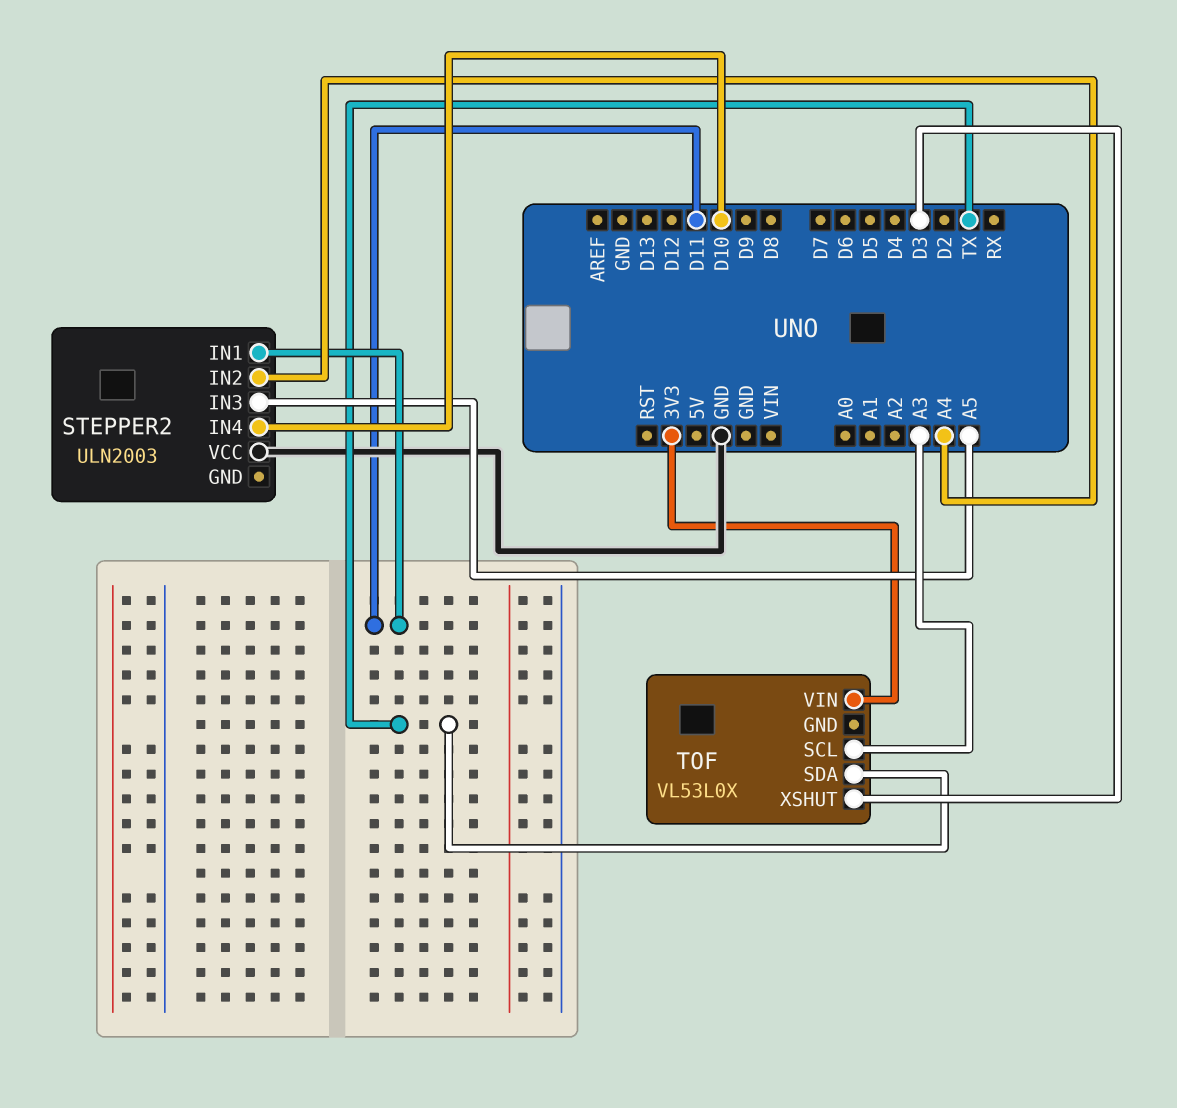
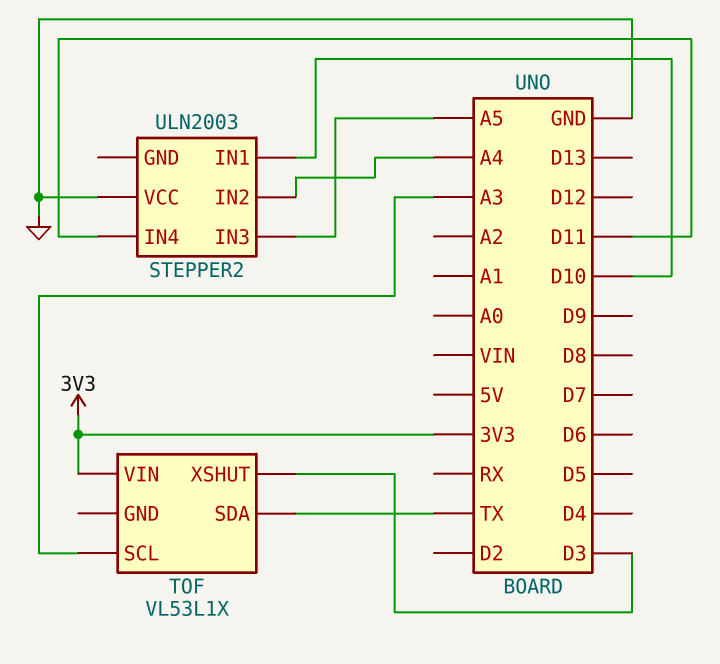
STEPPER2 pin IN1: D11 -> D10
STEPPER2 pin IN4: D10 -> D11
TOF: VL53L0X -> VL53L1X

